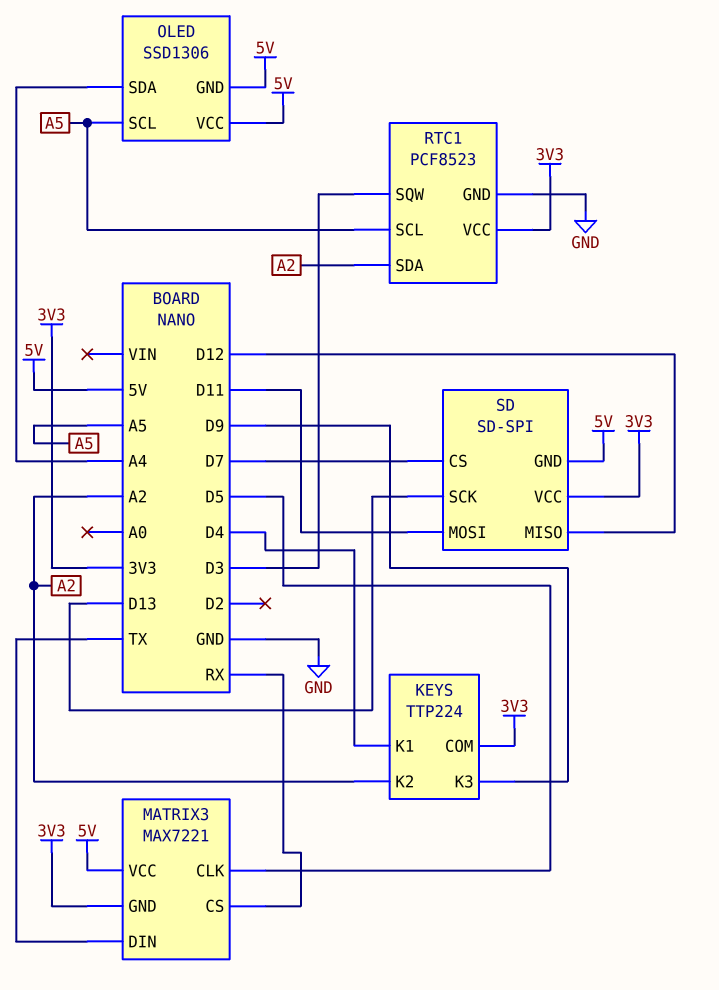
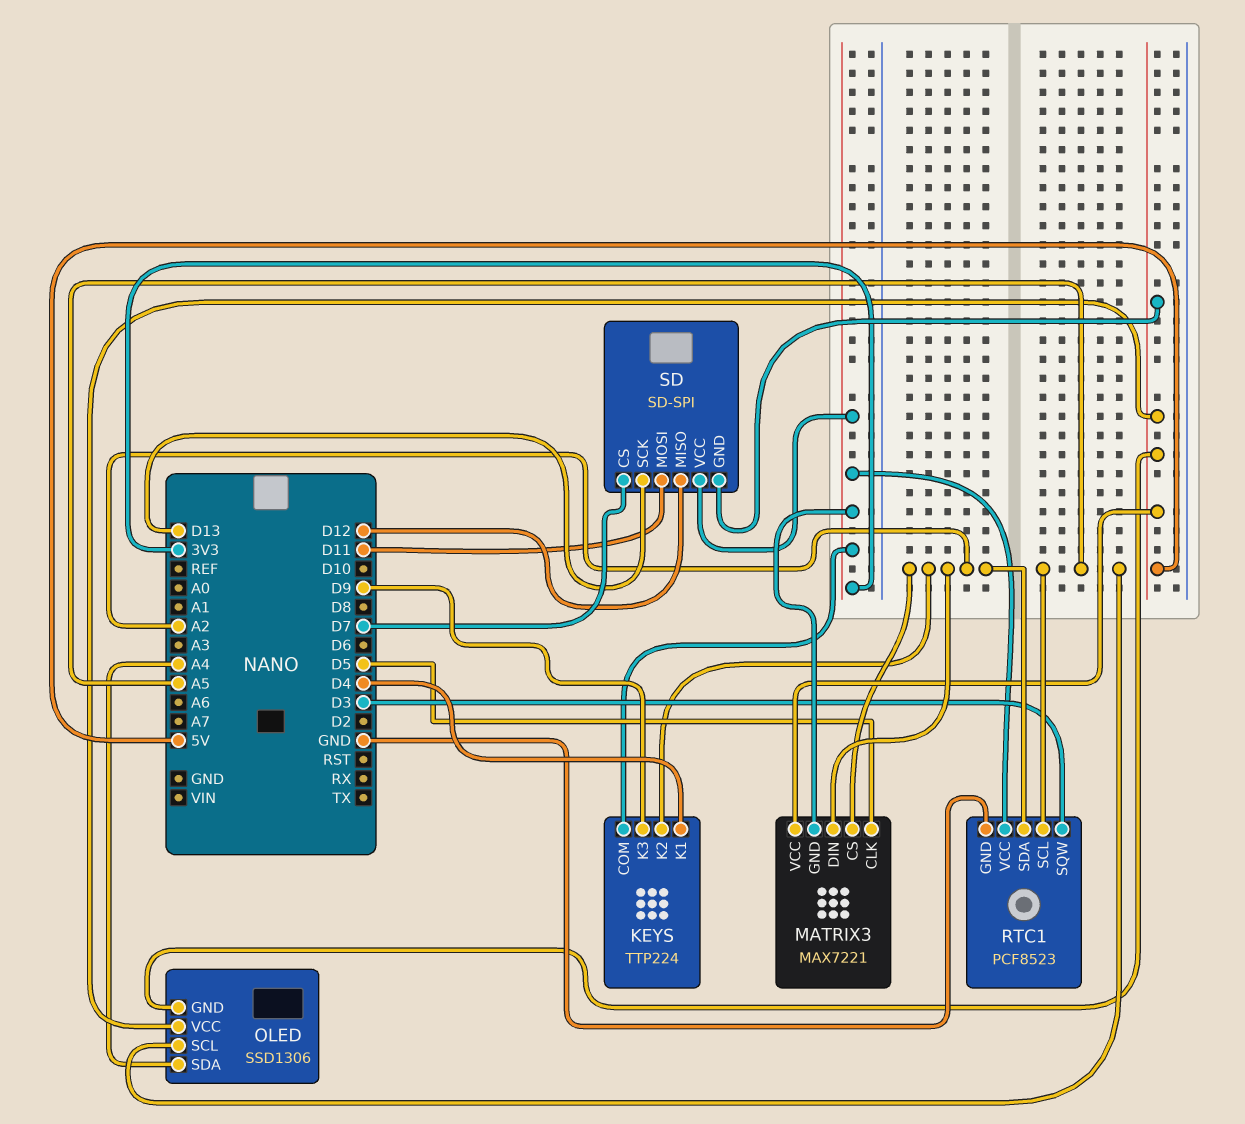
MATRIX3 pin CS: RX -> A2
MATRIX3 pin DIN: TX -> A2

